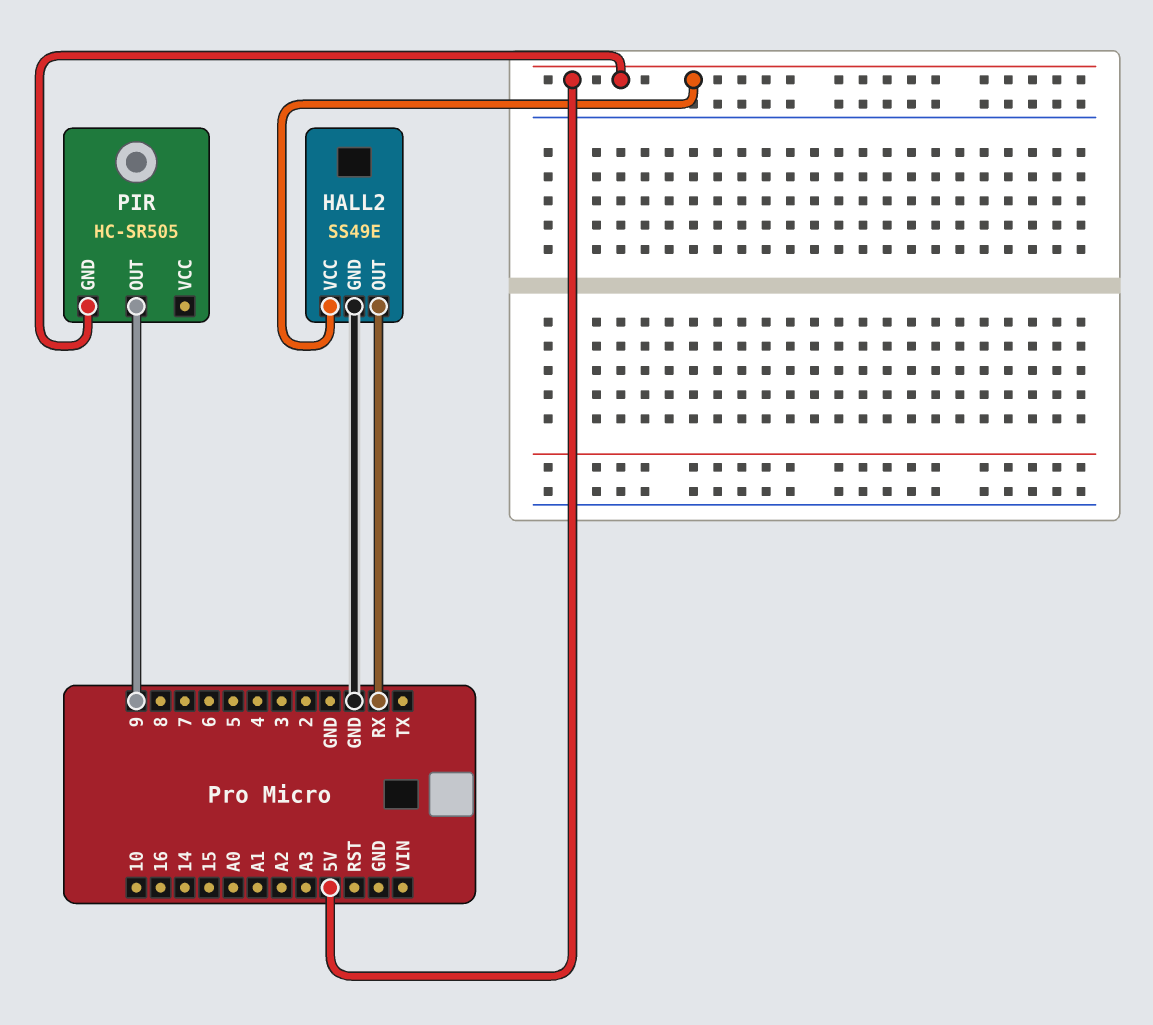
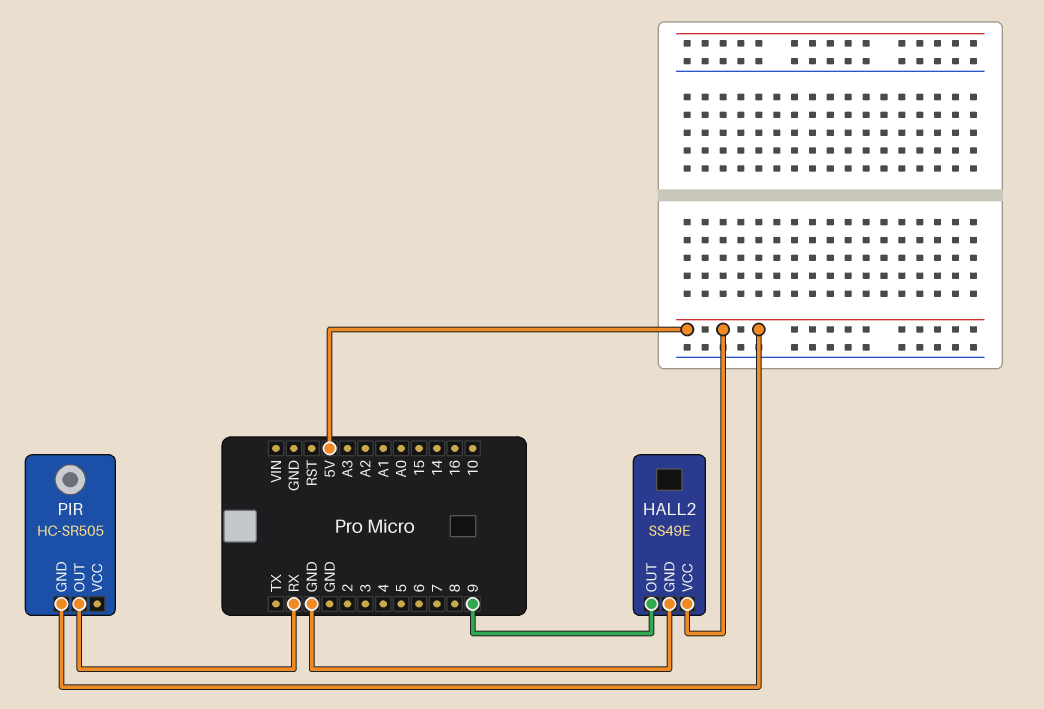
HALL2 pin OUT: RX -> 9
PIR pin OUT: 9 -> RX

